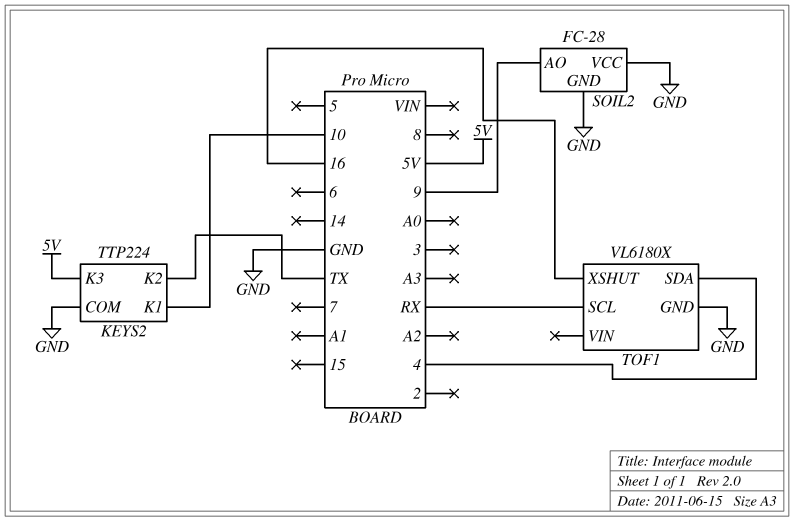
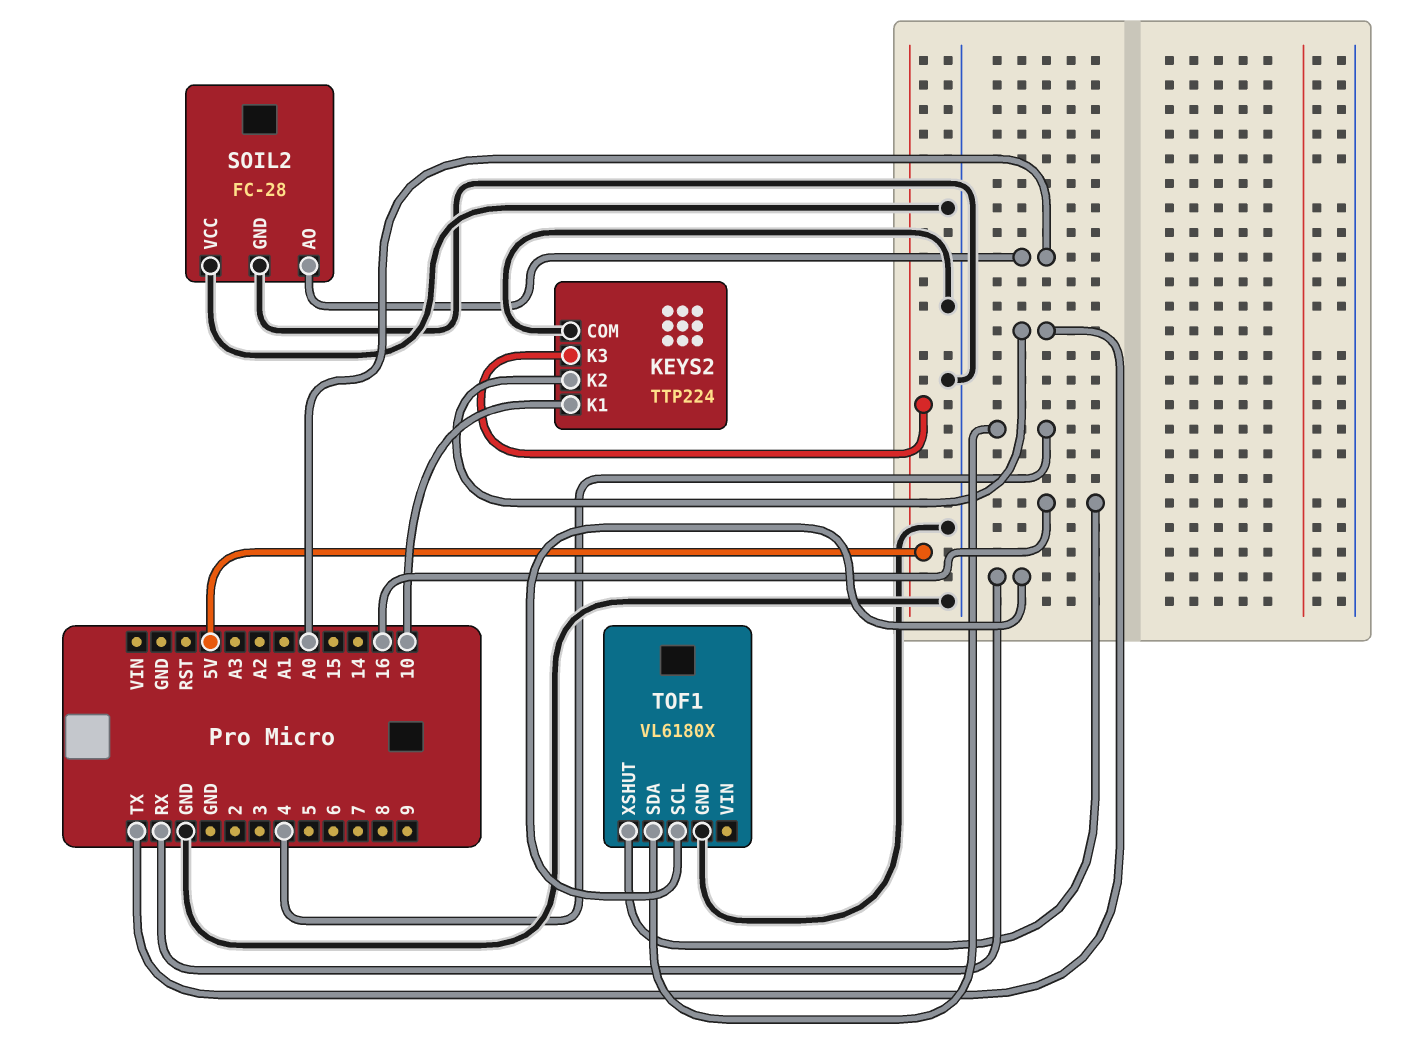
SOIL2 pin AO: 9 -> A0

